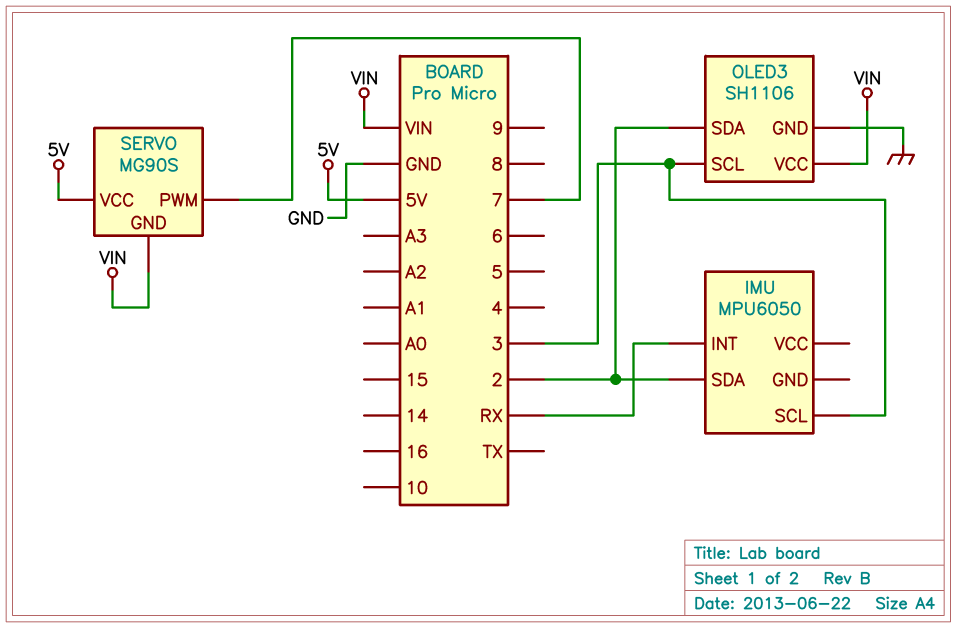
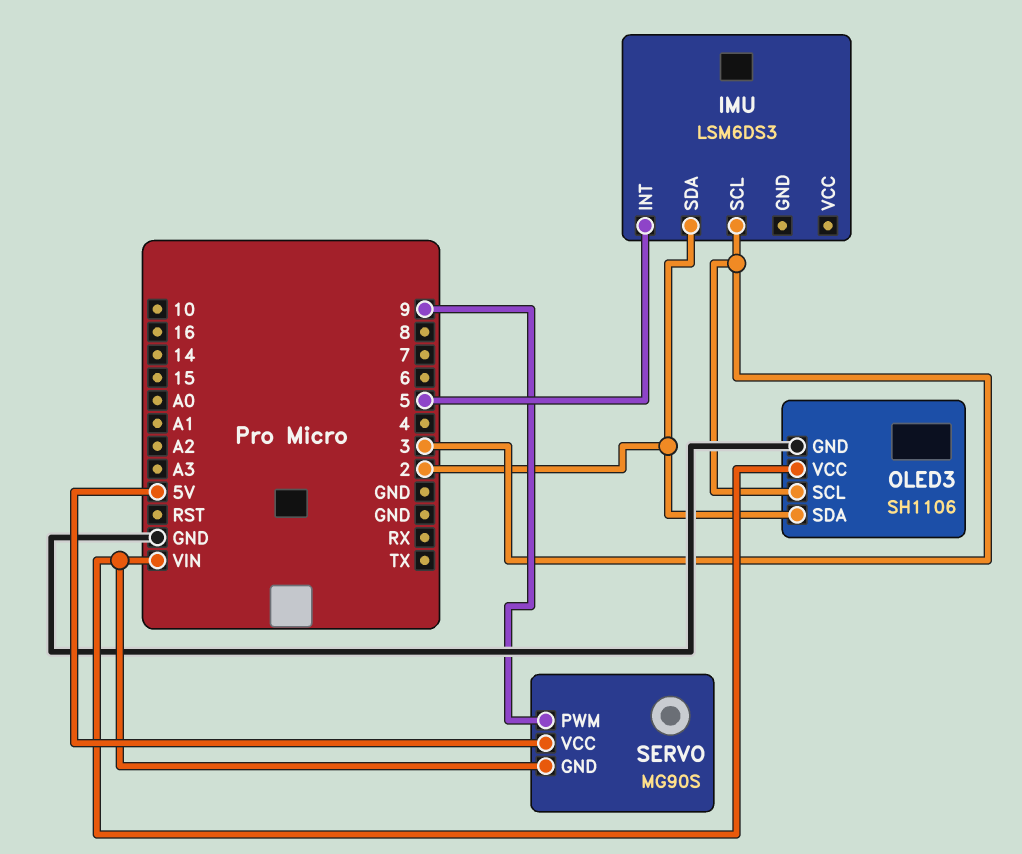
IMU: MPU6050 -> LSM6DS3
IMU pin INT: RX -> 5
SERVO pin PWM: 7 -> 9

